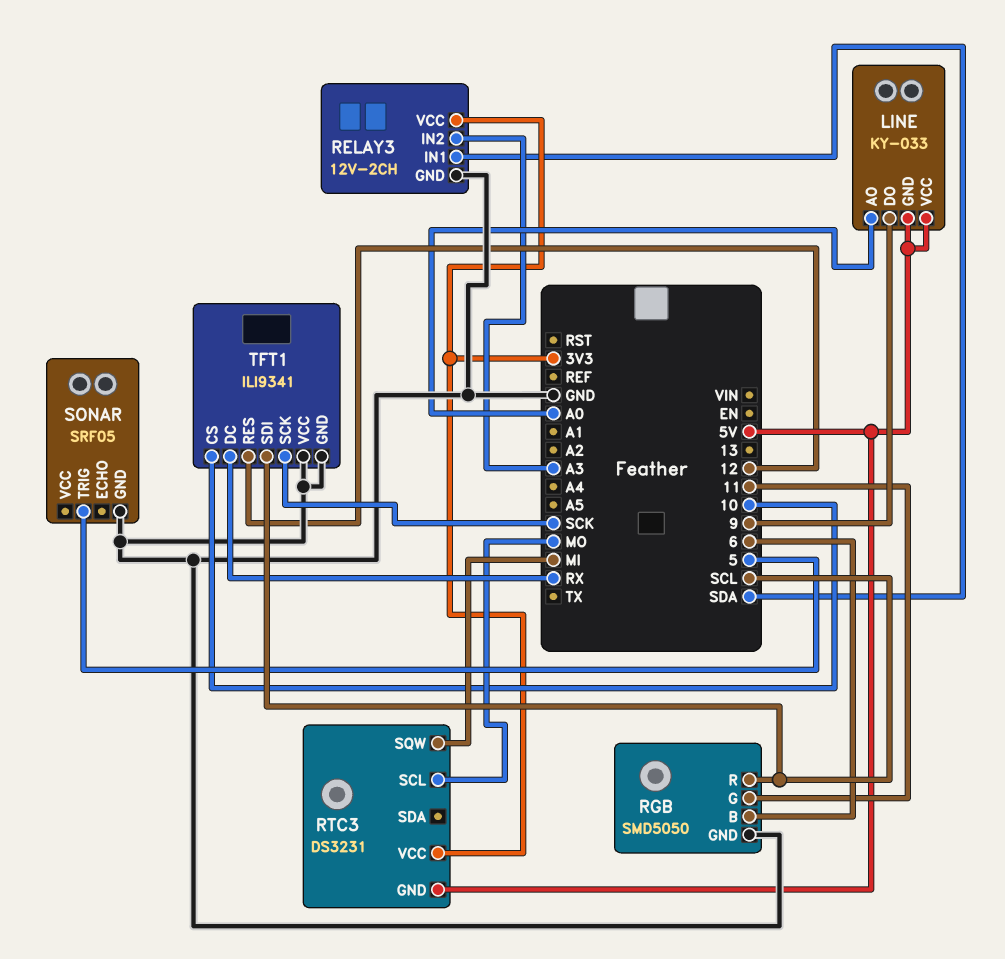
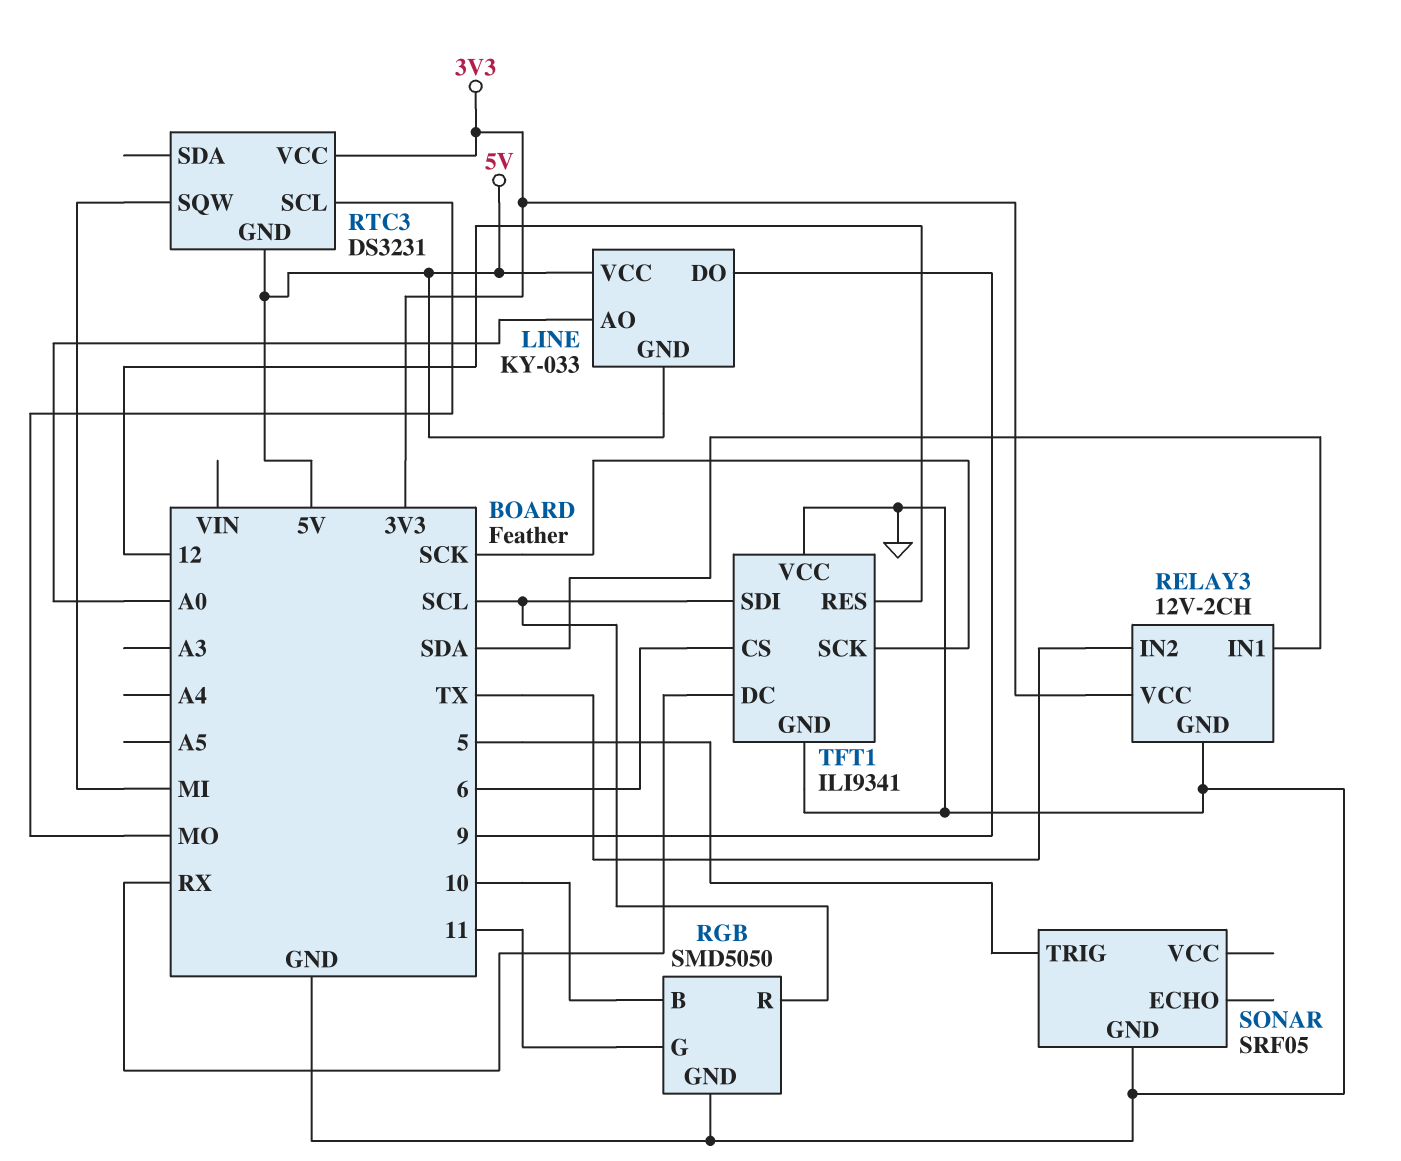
RELAY3 pin IN2: A3 -> TX
RGB pin B: 6 -> 10
TFT1 pin CS: 10 -> 6

